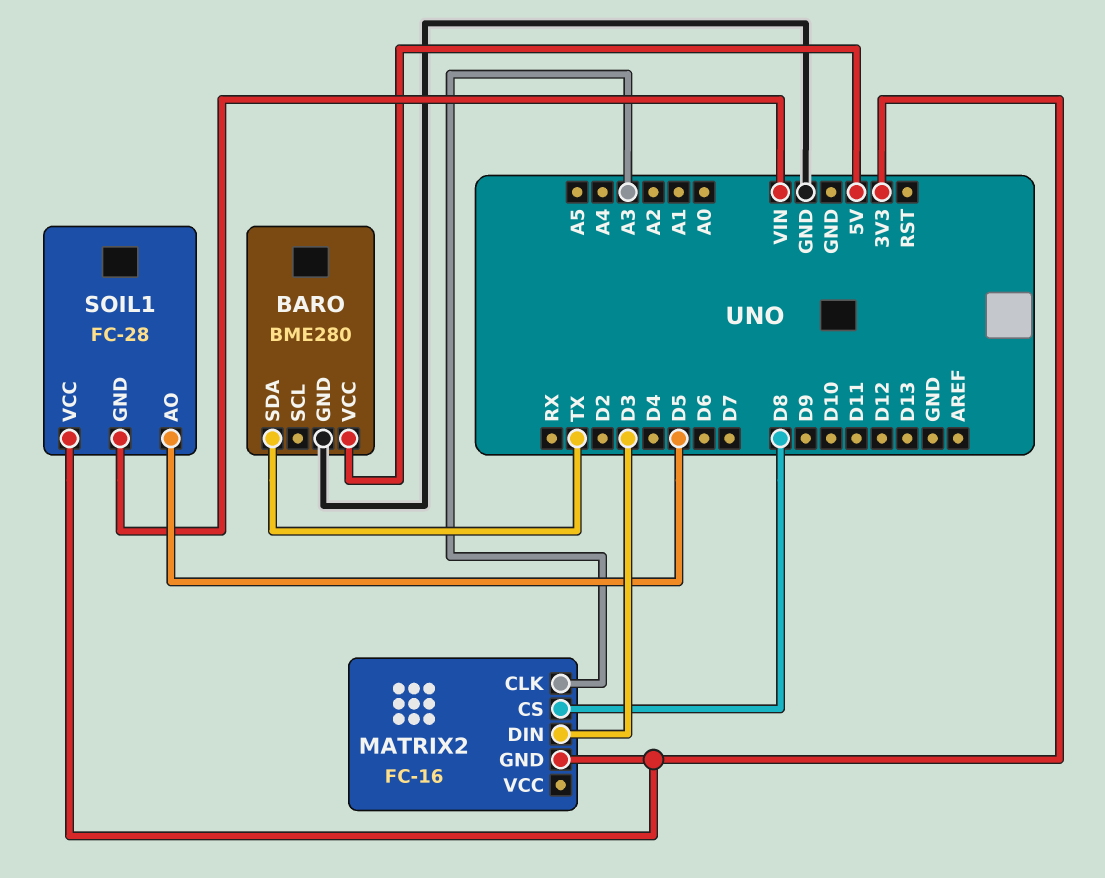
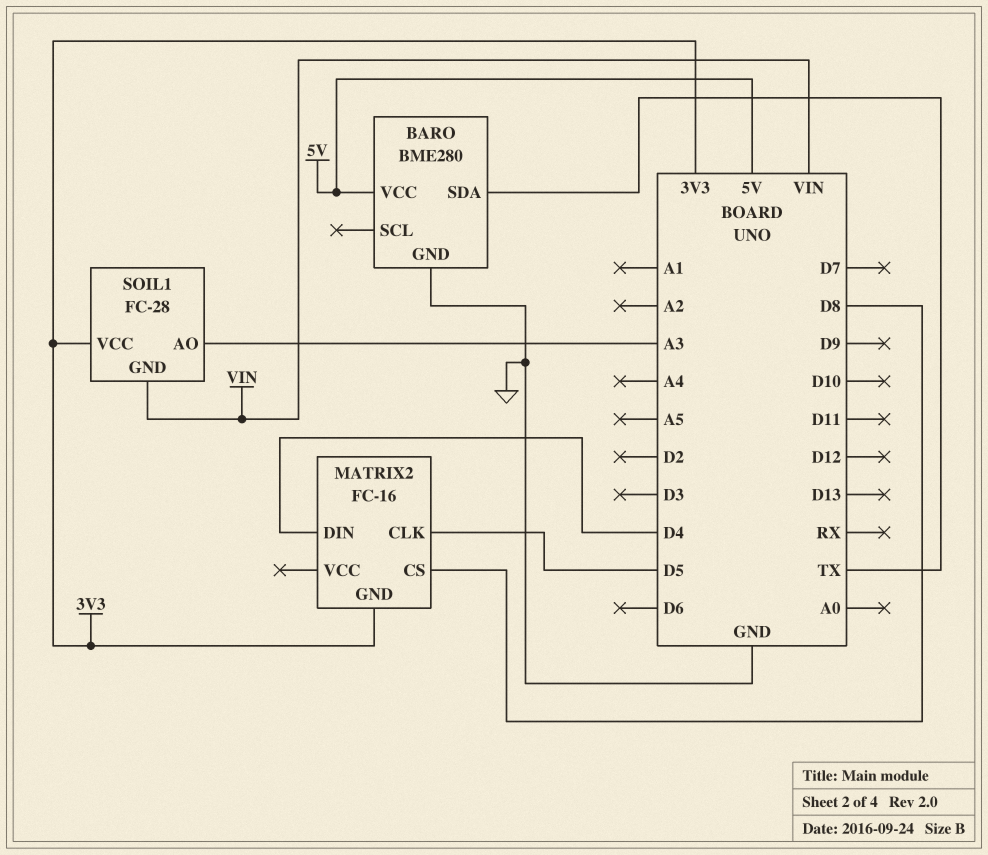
MATRIX2 pin CLK: A3 -> D5
MATRIX2 pin DIN: D3 -> D4
SOIL1 pin AO: D5 -> A3

